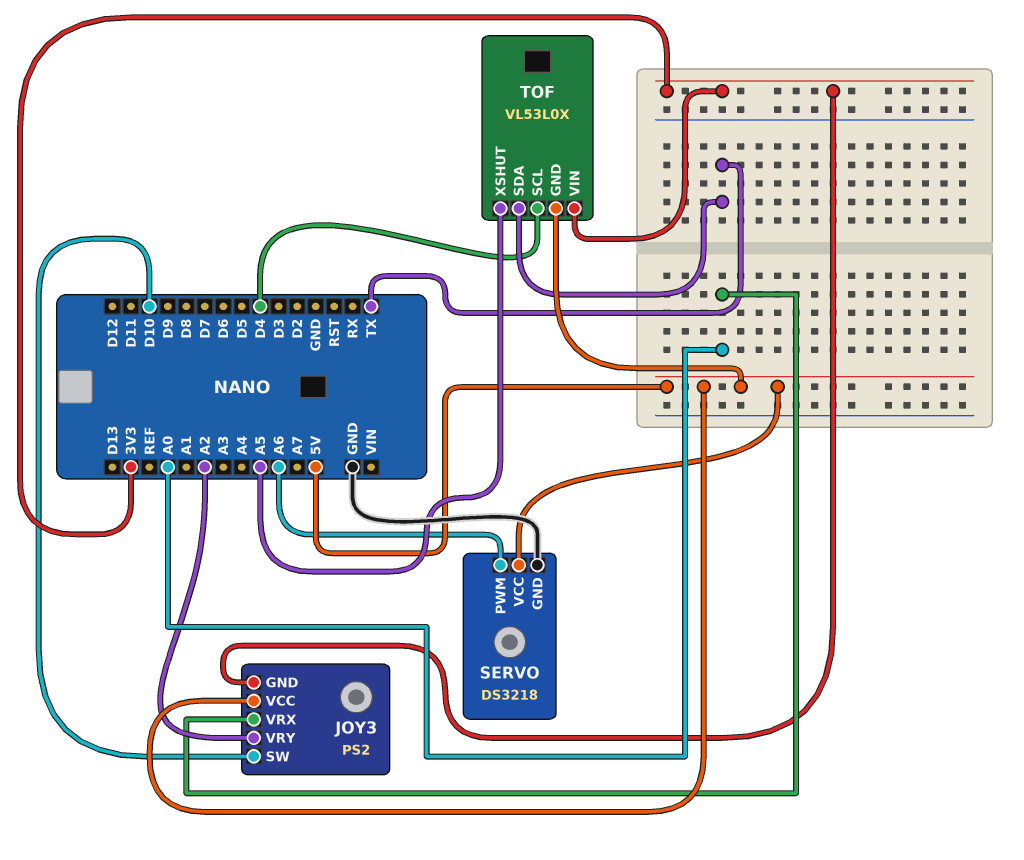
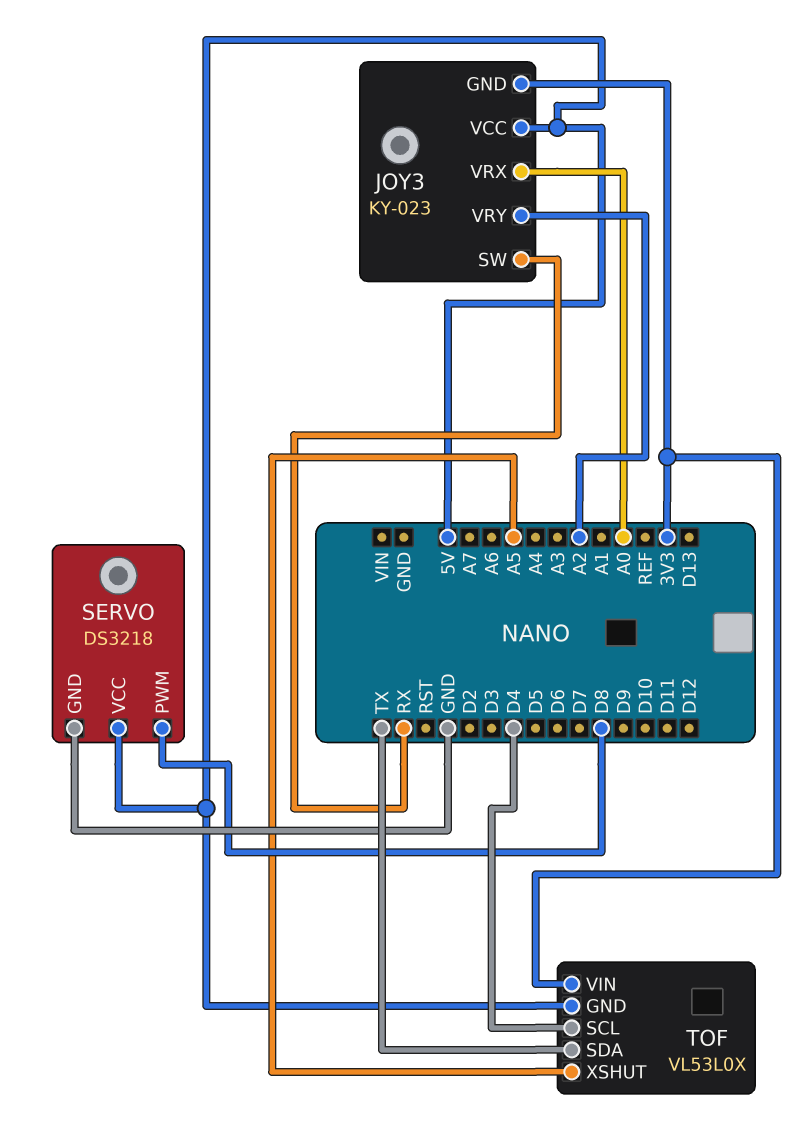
JOY3: PS2 -> KY-023
JOY3 pin SW: D10 -> RX
SERVO pin PWM: A6 -> D8

